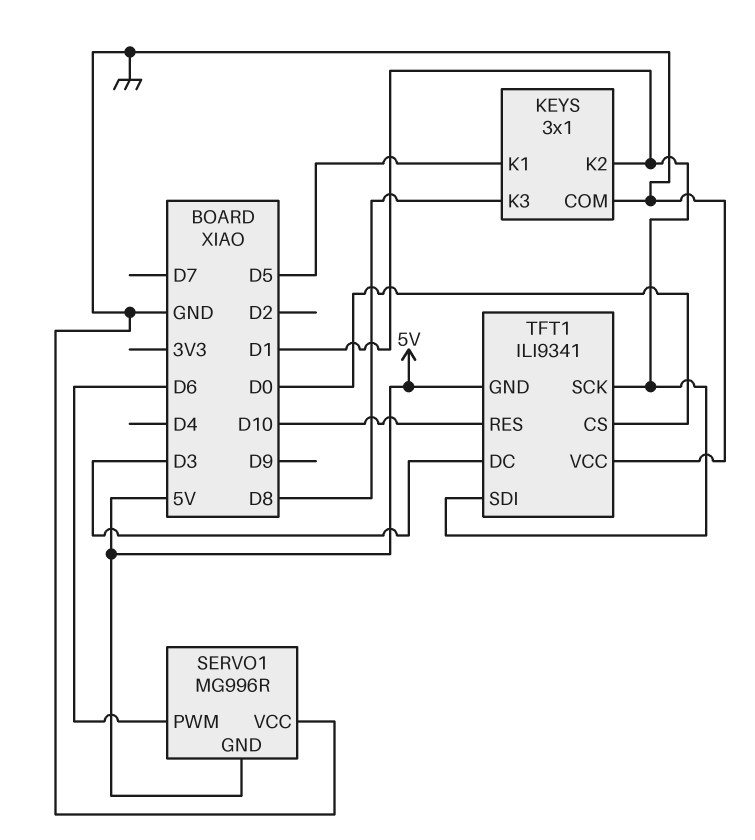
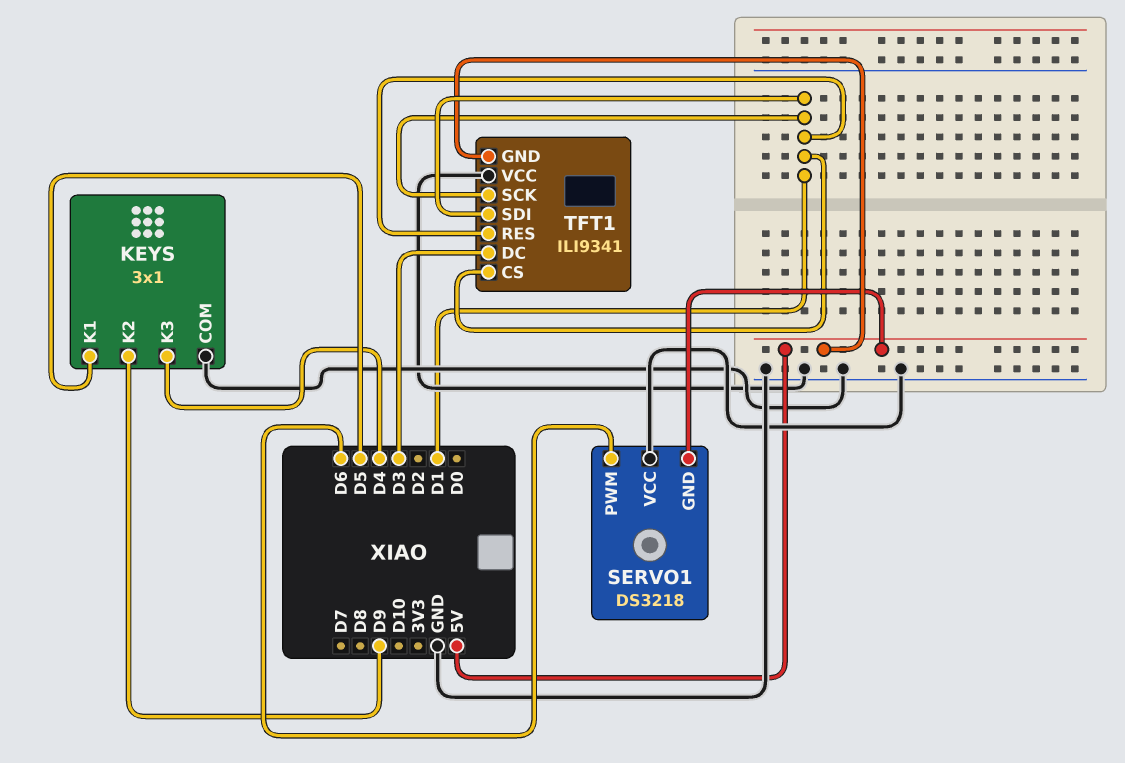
KEYS pin K2: D1 -> D9
KEYS pin K3: D8 -> D4
SERVO1: MG996R -> DS3218
TFT1 pin CS: D0 -> D1
TFT1 pin RES: D10 -> D1

